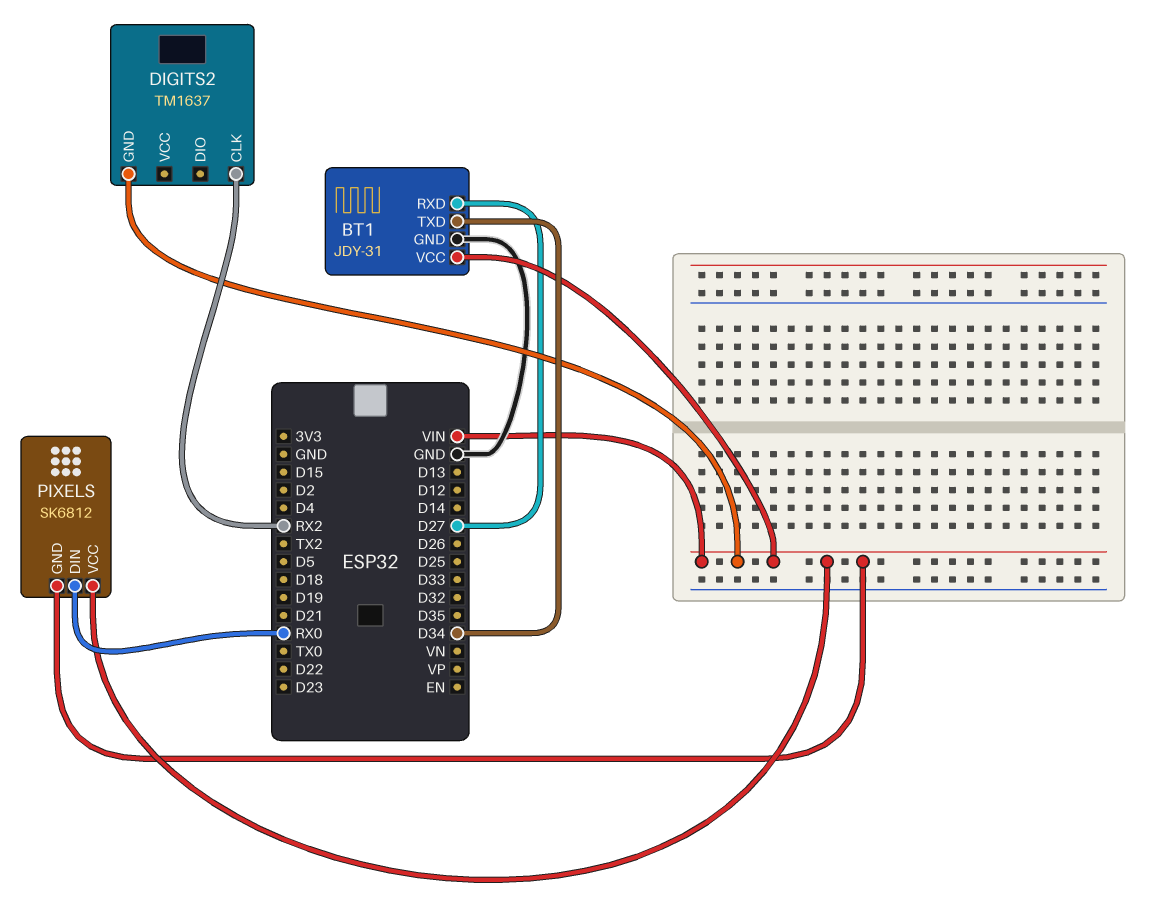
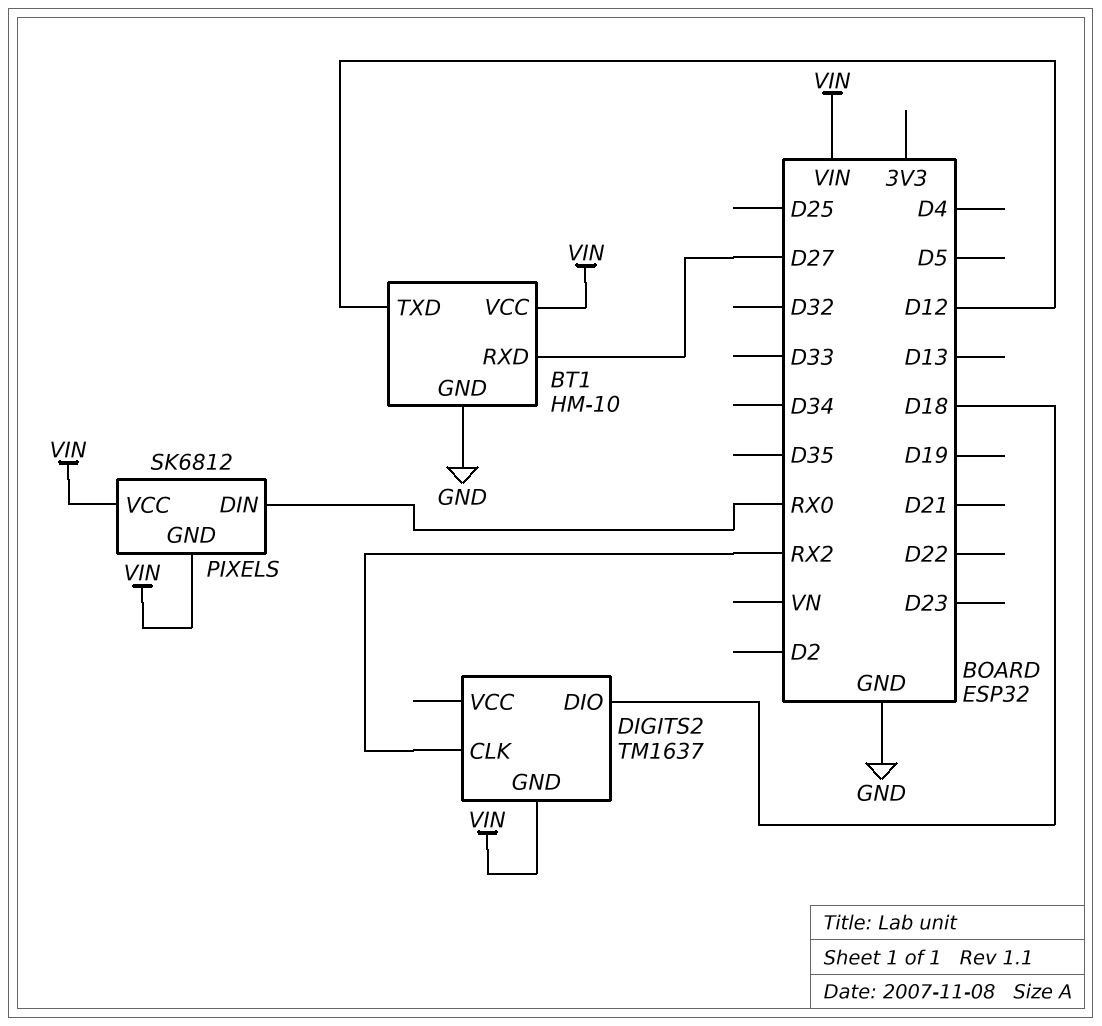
BT1: JDY-31 -> HM-10
BT1 pin TXD: D34 -> D12
DIGITS2 pin DIO: none -> D18

